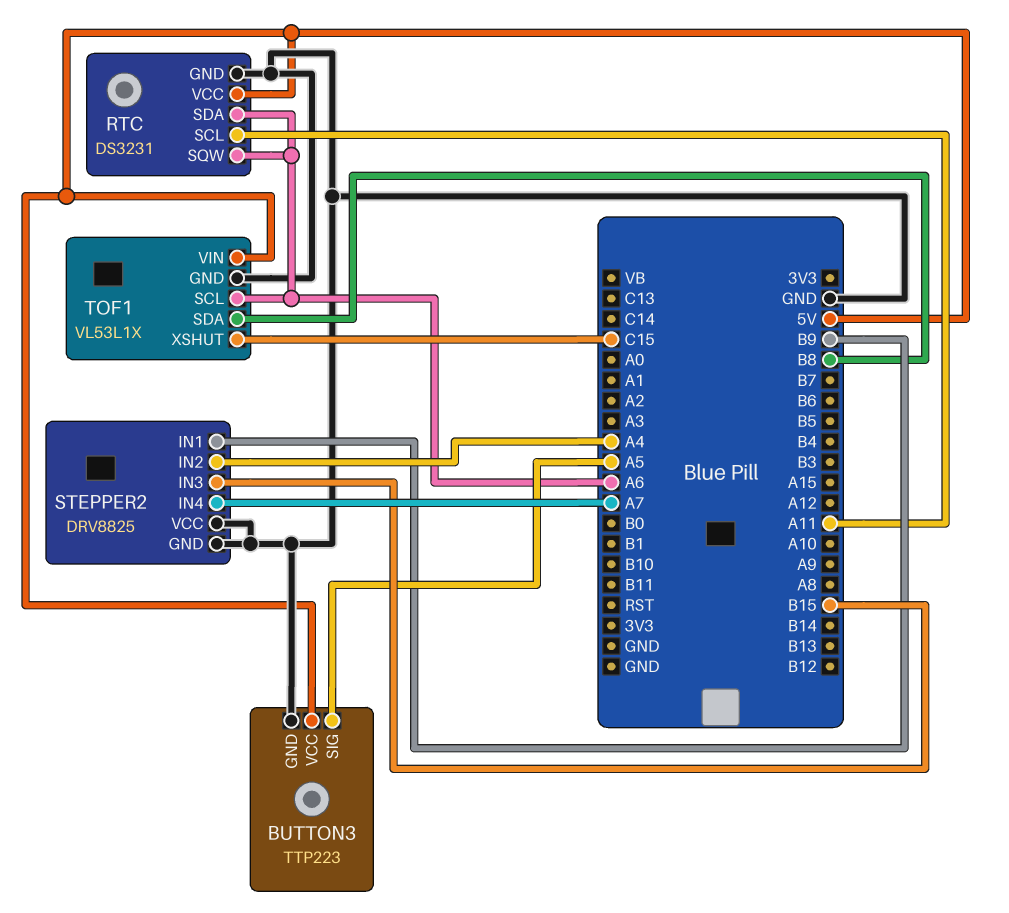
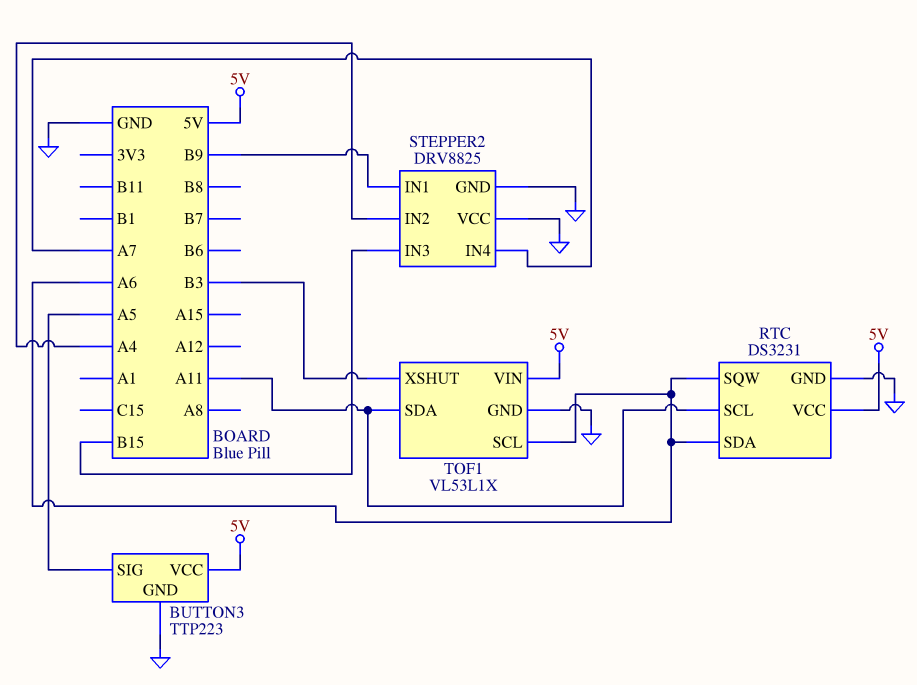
TOF1 pin SDA: B8 -> A11
TOF1 pin XSHUT: C15 -> B3

